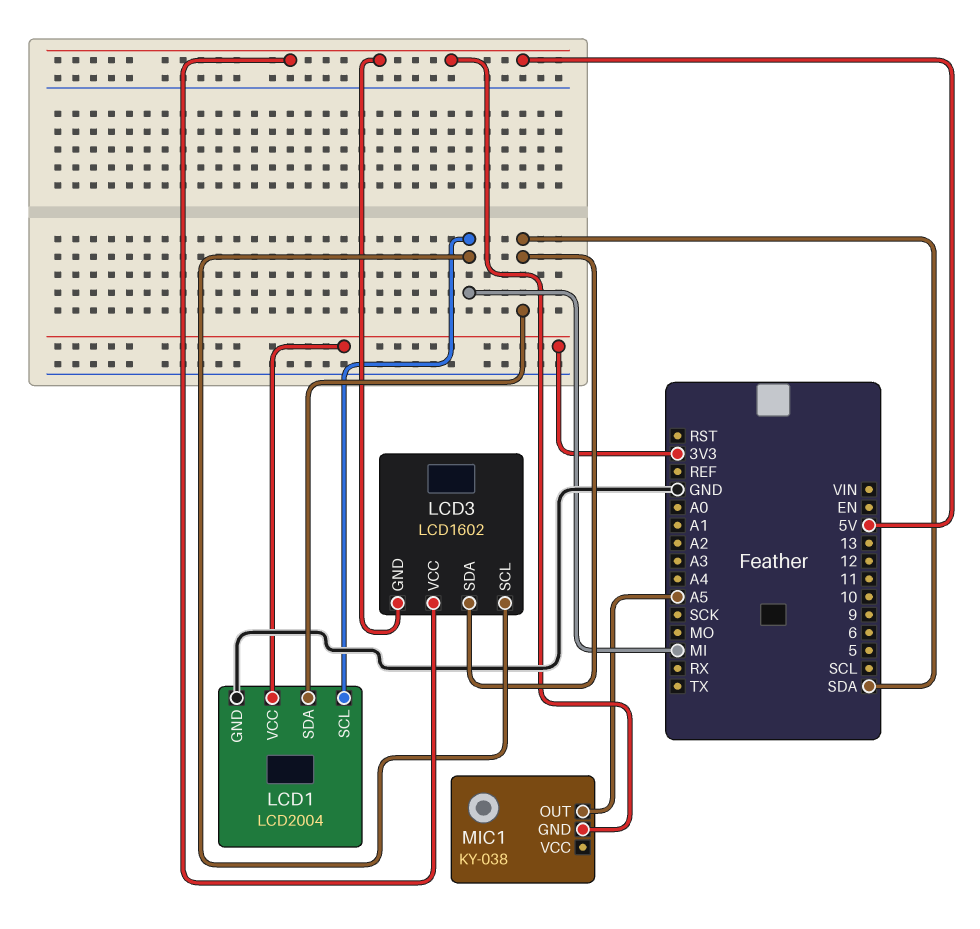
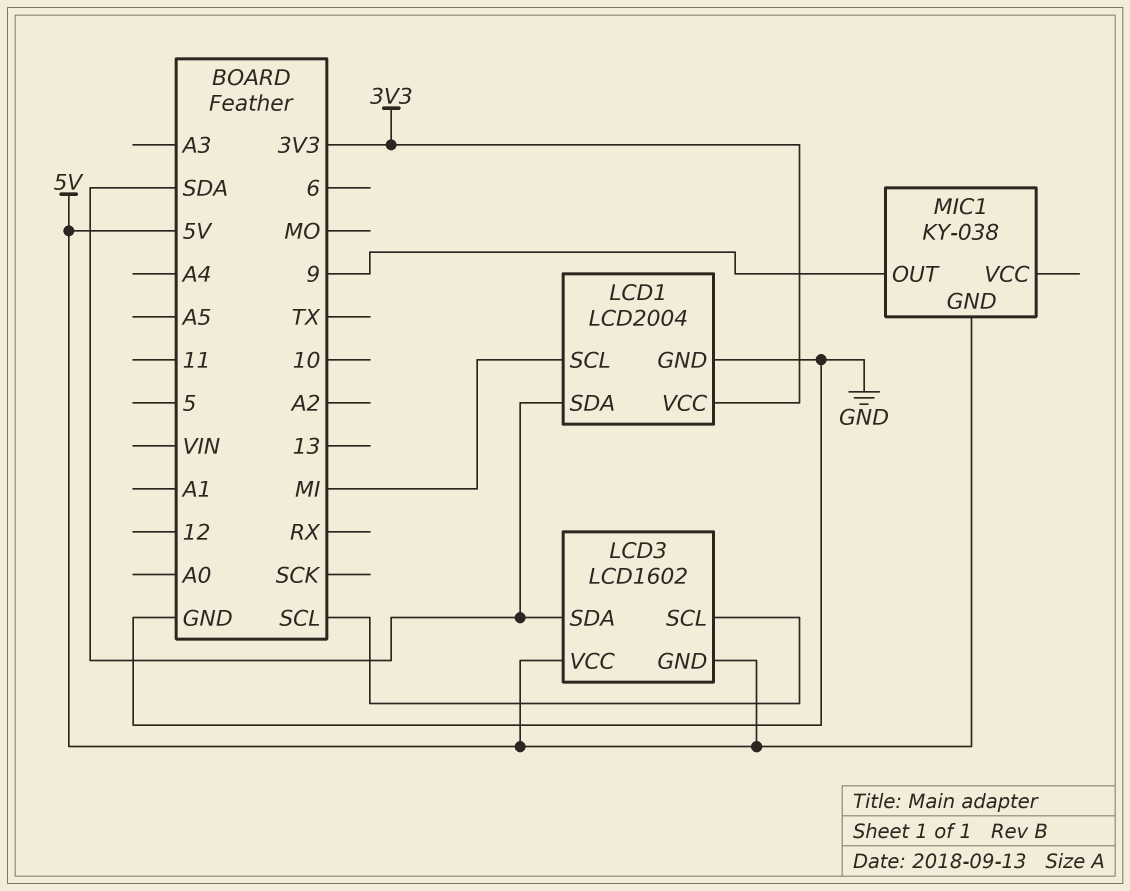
LCD3 pin SCL: MI -> SCL
MIC1 pin OUT: A5 -> 9

